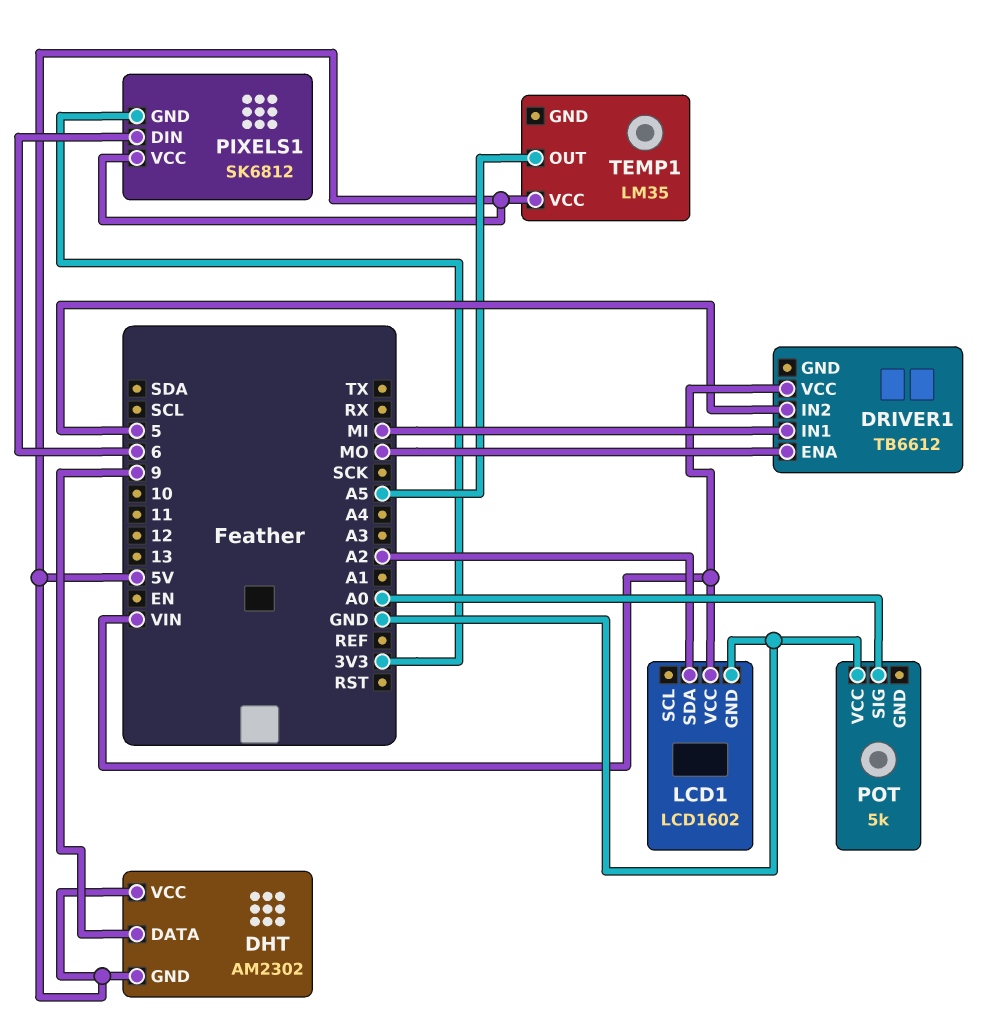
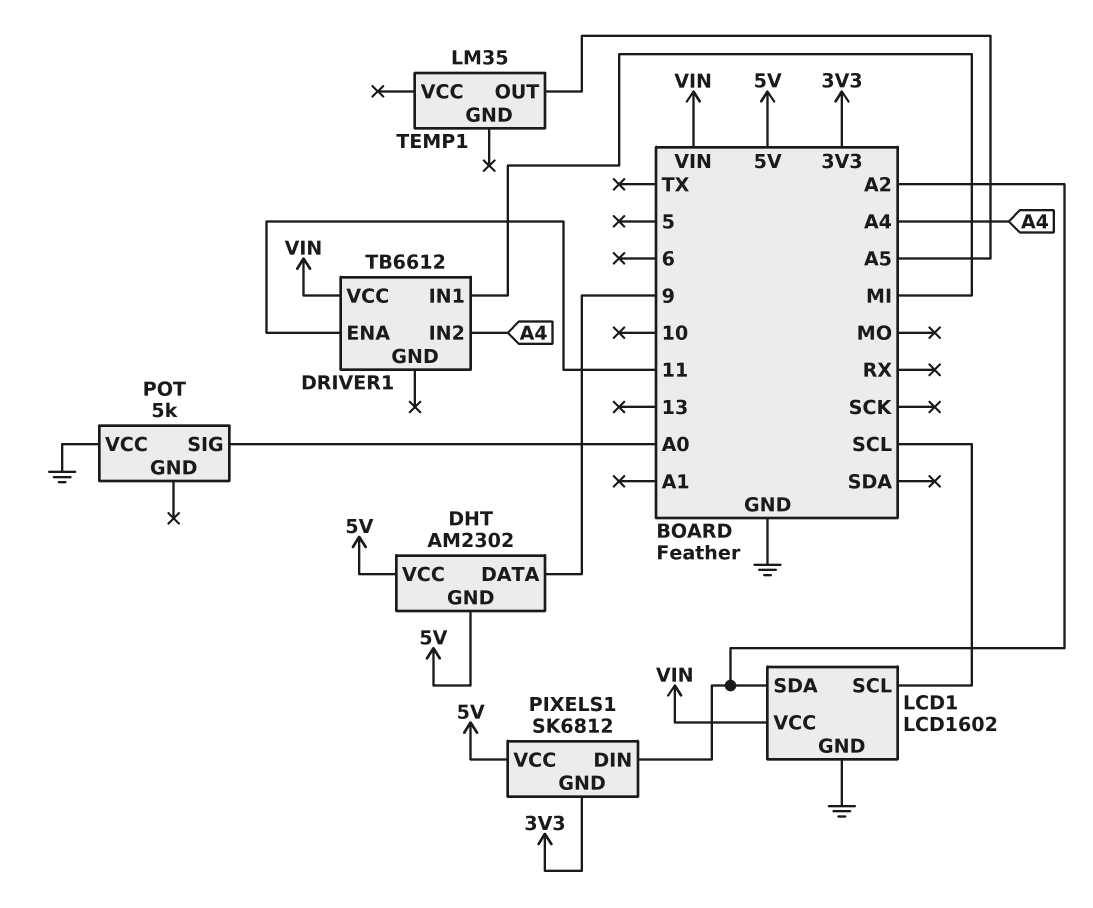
DRIVER1 pin ENA: MO -> 11
DRIVER1 pin IN2: 5 -> A4
LCD1 pin SCL: none -> SCL
PIXELS1 pin DIN: 6 -> A2
TEMP1 pin VCC: 5V -> none

